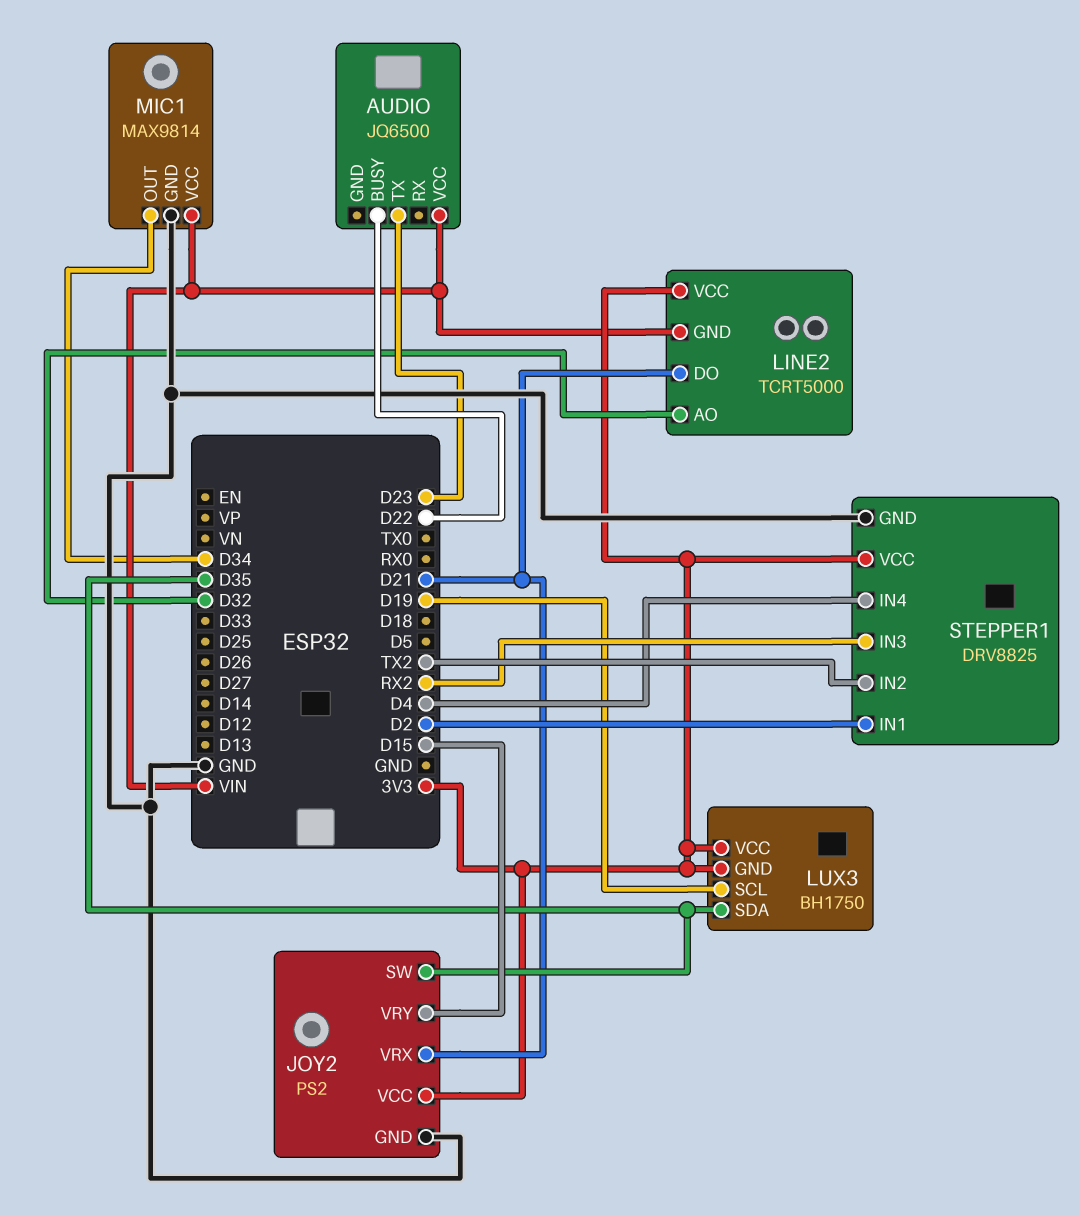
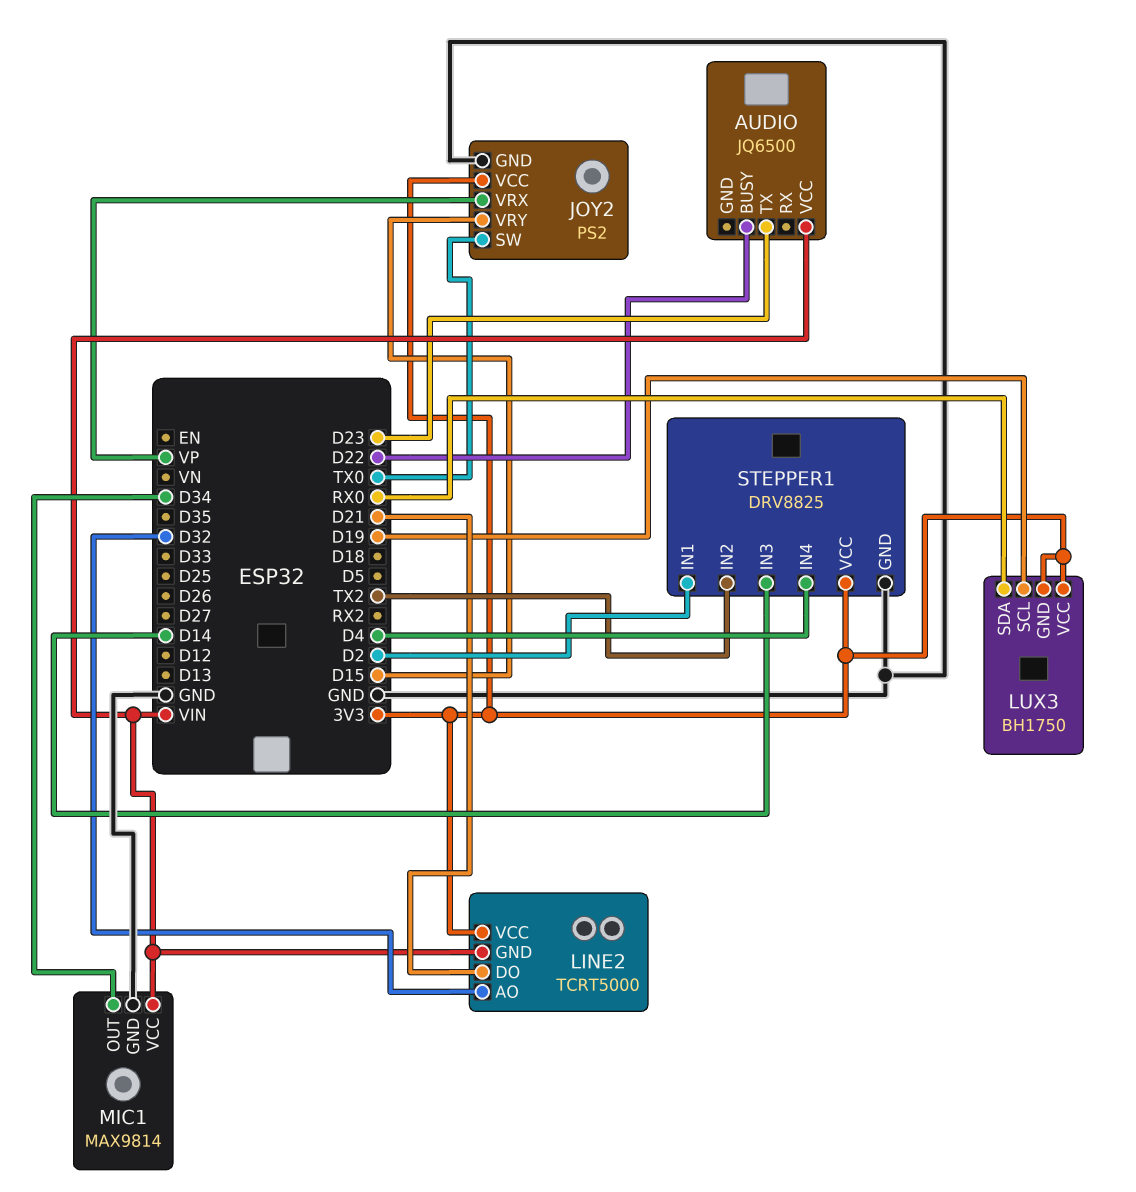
JOY2 pin SW: D35 -> TX0
JOY2 pin VRX: D21 -> VP
LUX3 pin SDA: D35 -> RX0
STEPPER1 pin IN3: RX2 -> D14

